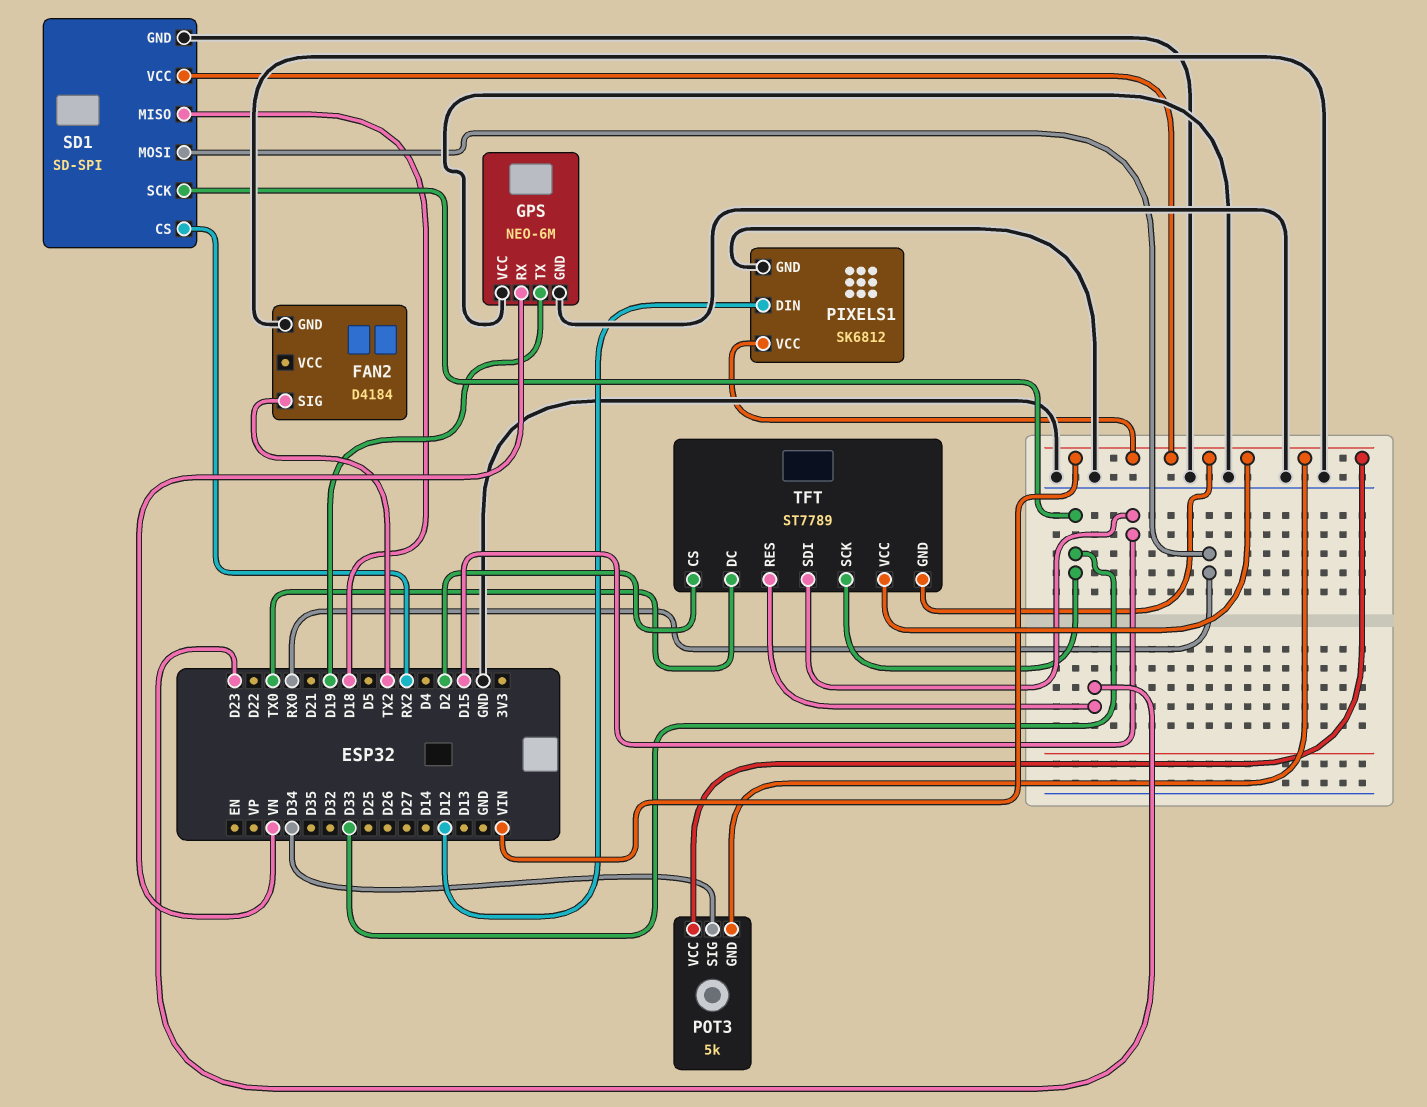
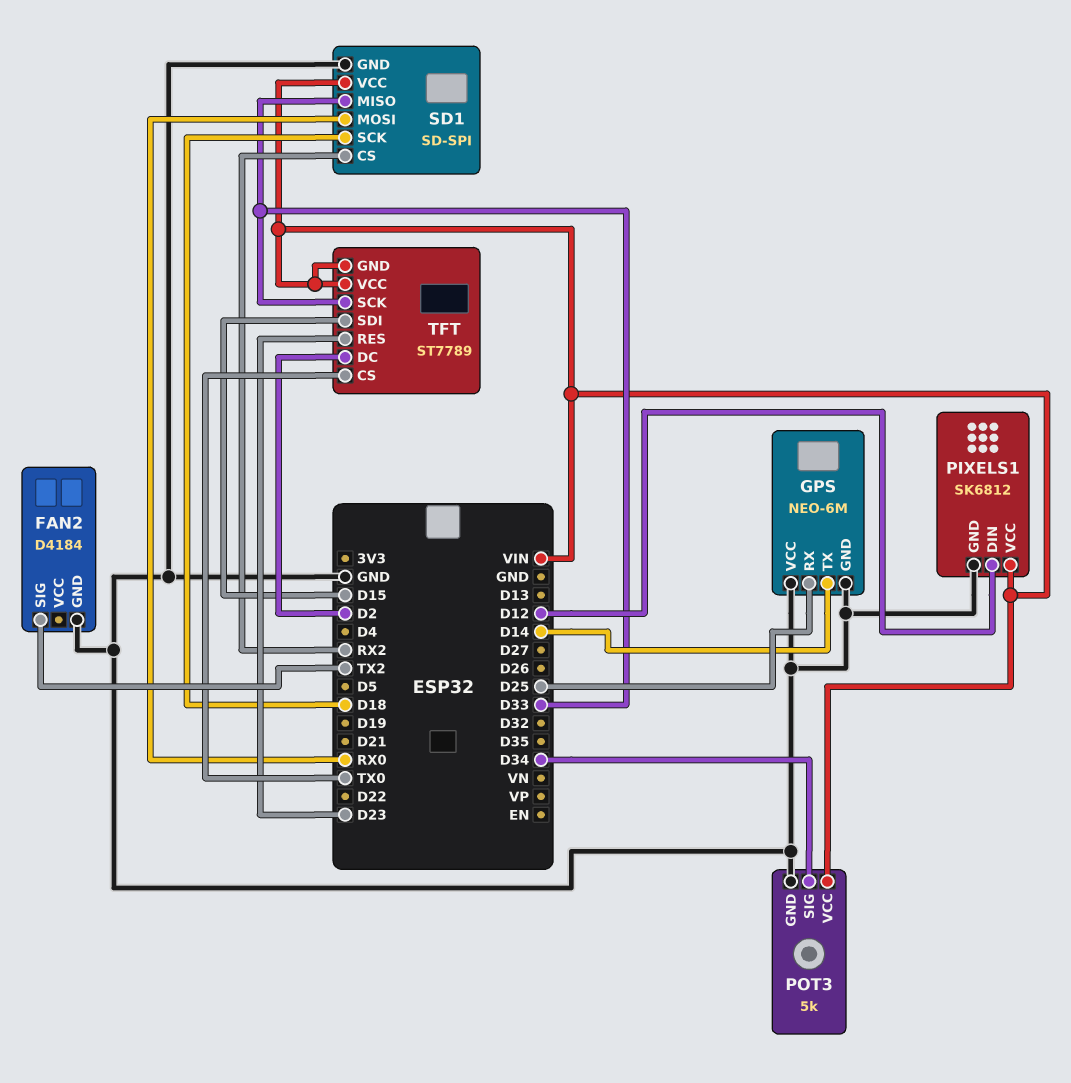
GPS pin RX: VN -> D25
GPS pin TX: D19 -> D14
POT3 pin GND: VIN -> GND
SD1 pin MISO: D18 -> D33
SD1 pin SCK: D33 -> D18
TFT pin CS: D2 -> TX0
TFT pin DC: TX0 -> D2

